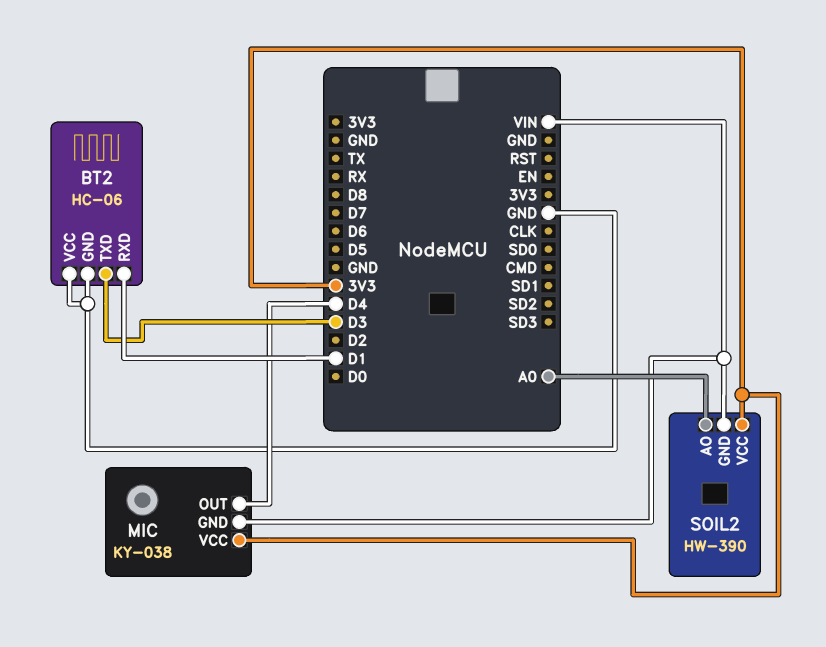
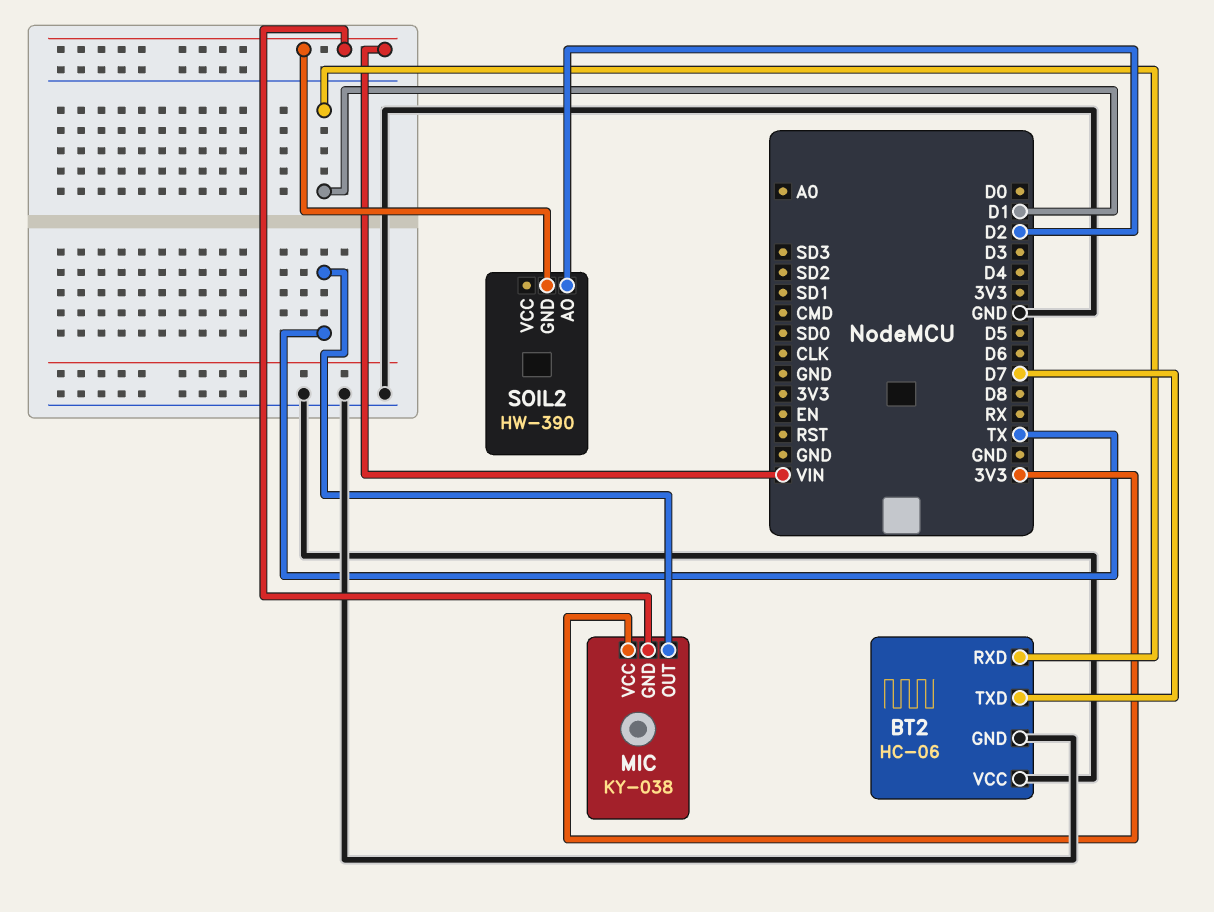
BT2 pin TXD: D3 -> D7
MIC pin OUT: D4 -> TX
SOIL2 pin AO: A0 -> D2
SOIL2 pin VCC: 3V3 -> none

